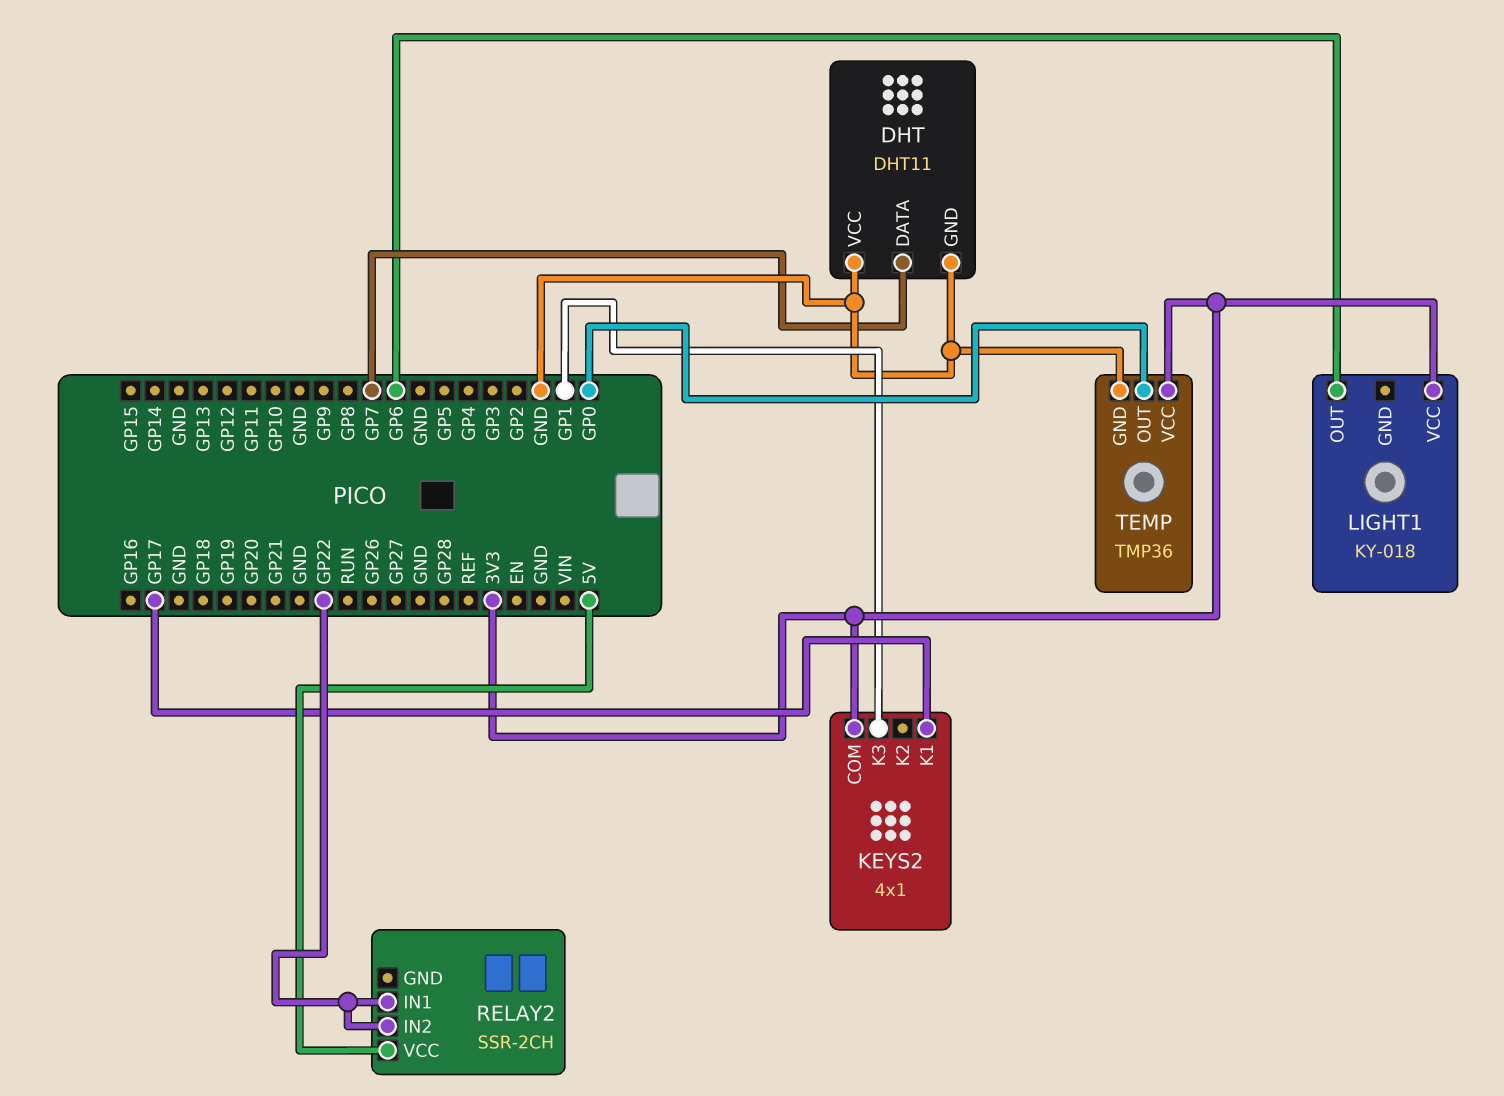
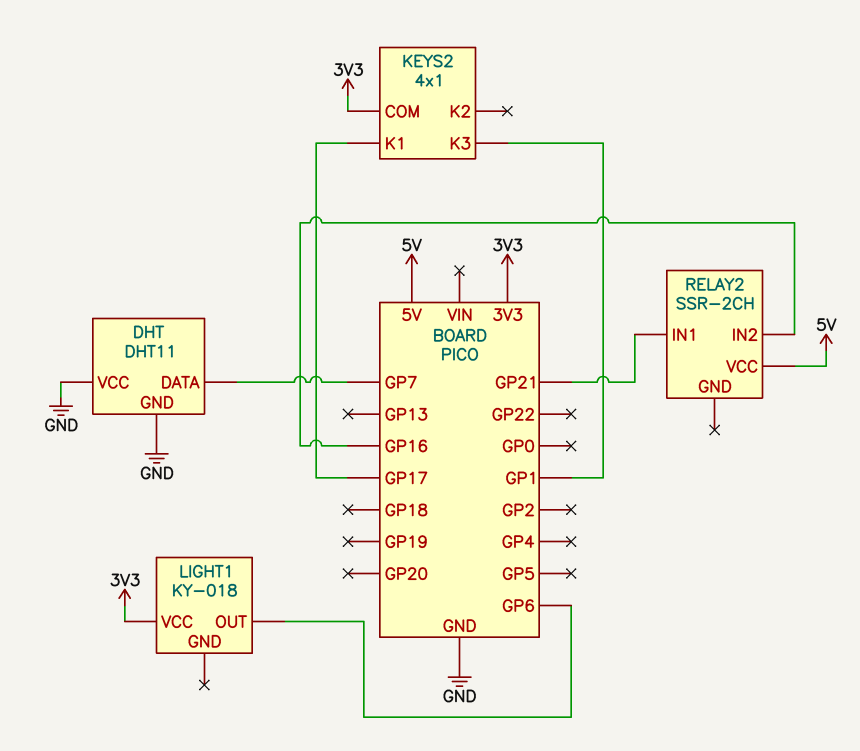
RELAY2 pin IN1: GP22 -> GP21
RELAY2 pin IN2: GP22 -> GP16
TEMP: TMP36 -> none
TEMP pin GND: GND -> none
TEMP pin OUT: GP0 -> none
TEMP pin VCC: 3V3 -> none

